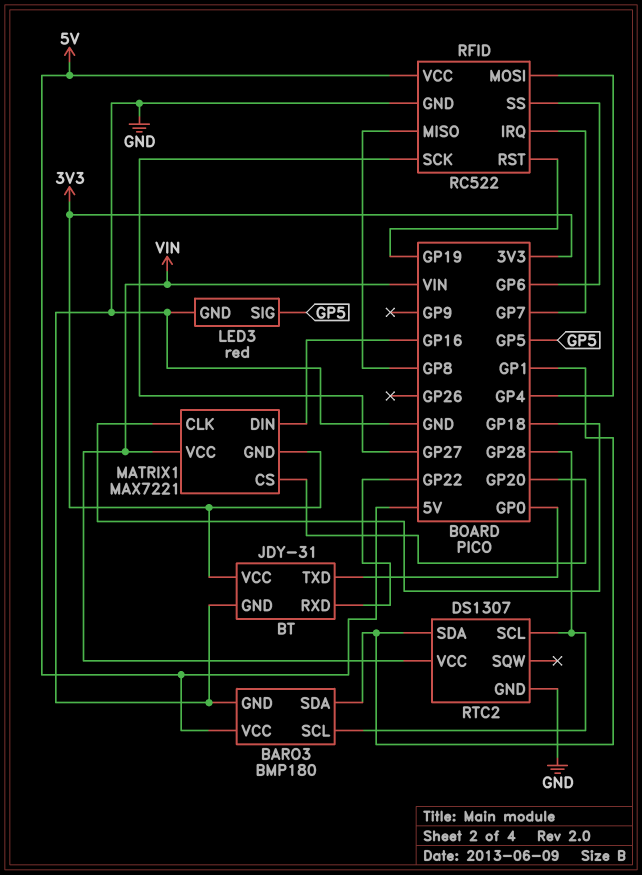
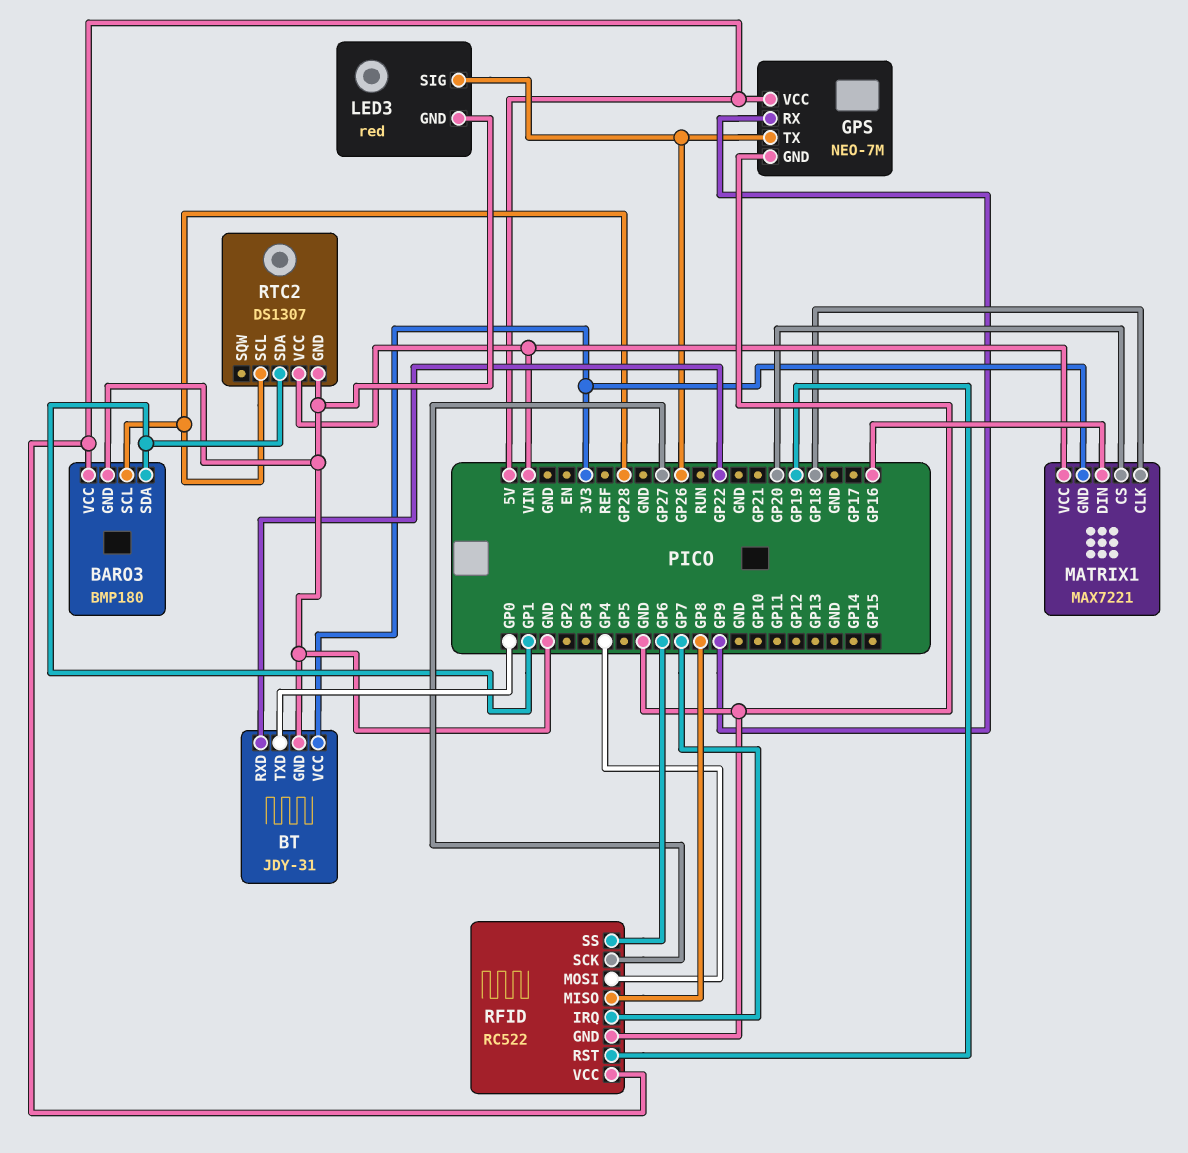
GPS: none -> NEO-7M
GPS pin GND: none -> GND
GPS pin RX: none -> GP9
GPS pin TX: none -> GP26
GPS pin VCC: none -> 5V
LED3 pin SIG: GP5 -> GP26

